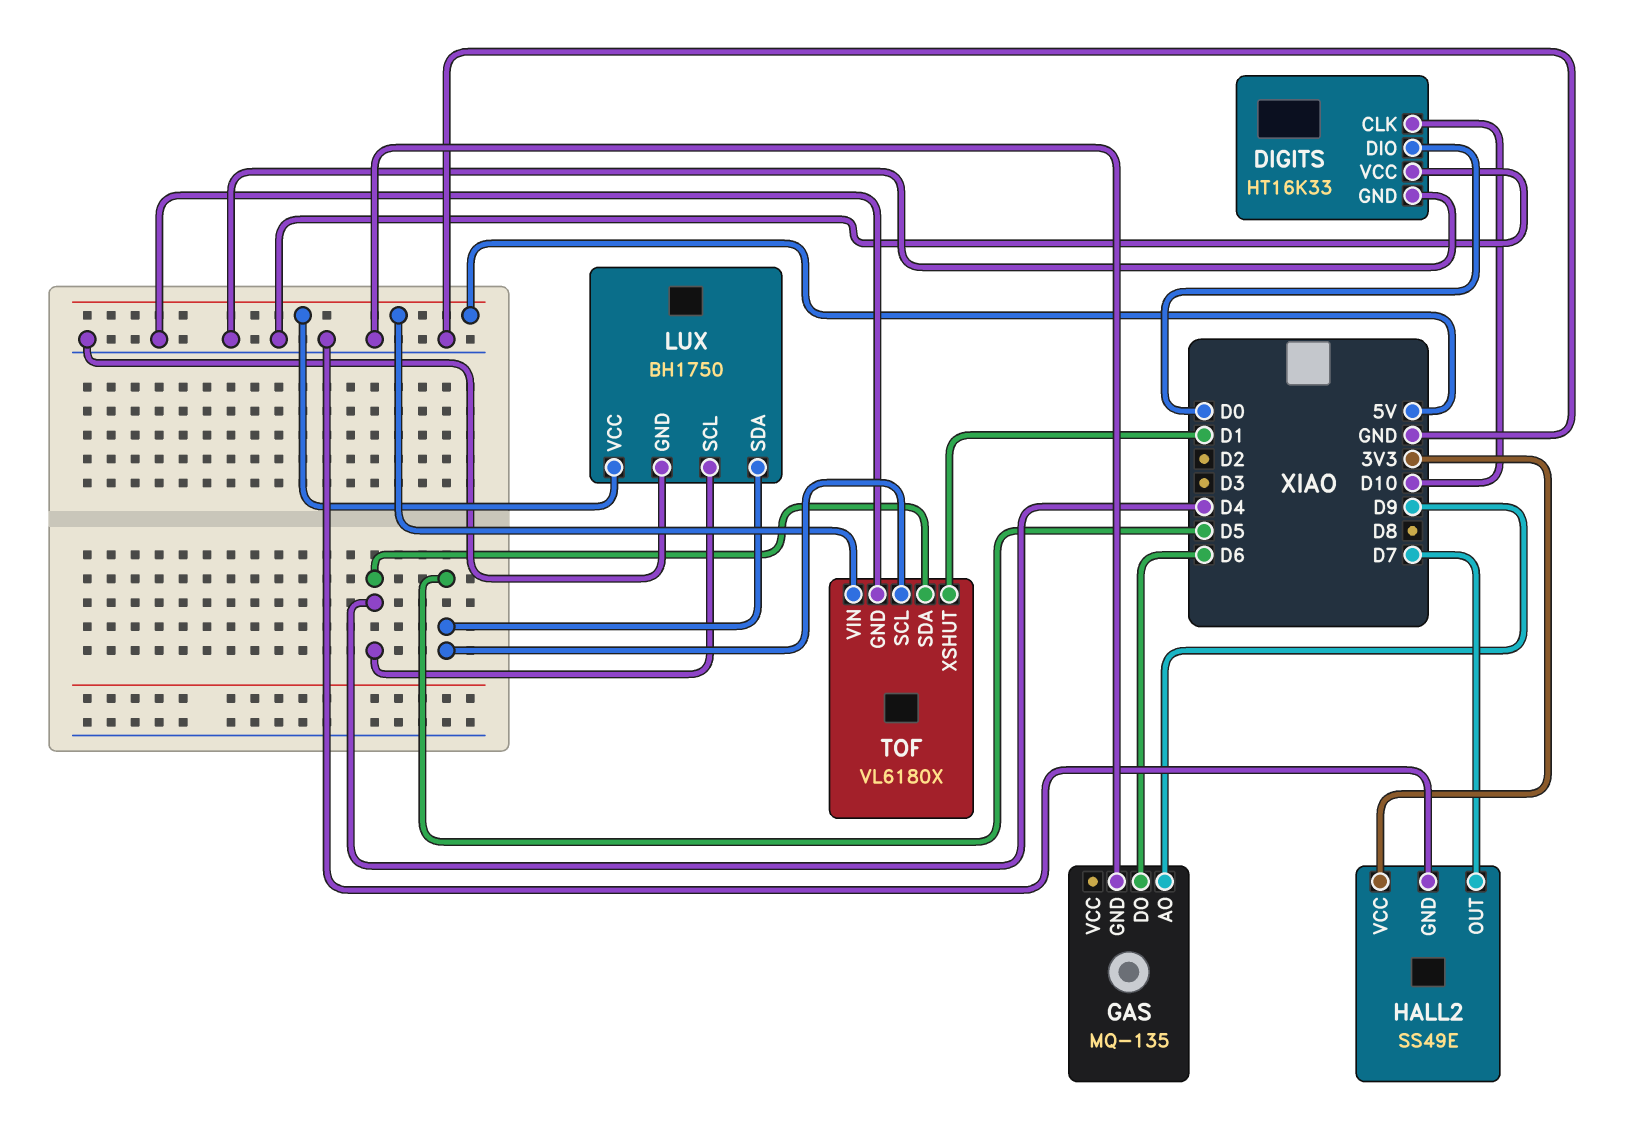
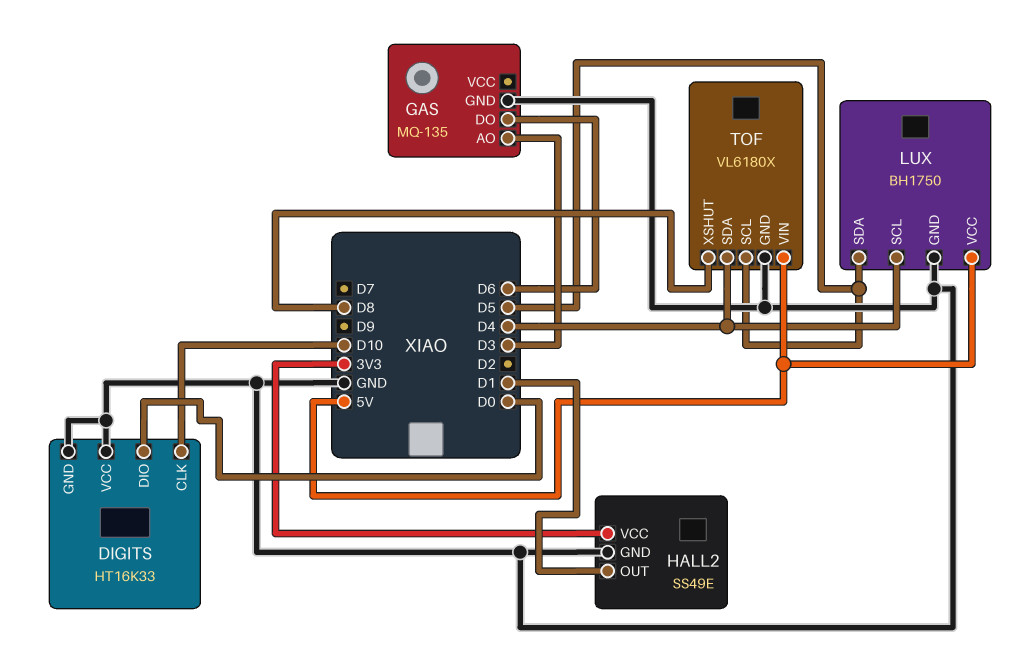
GAS pin AO: D9 -> D3
HALL2 pin OUT: D7 -> D1
TOF pin XSHUT: D1 -> D8

